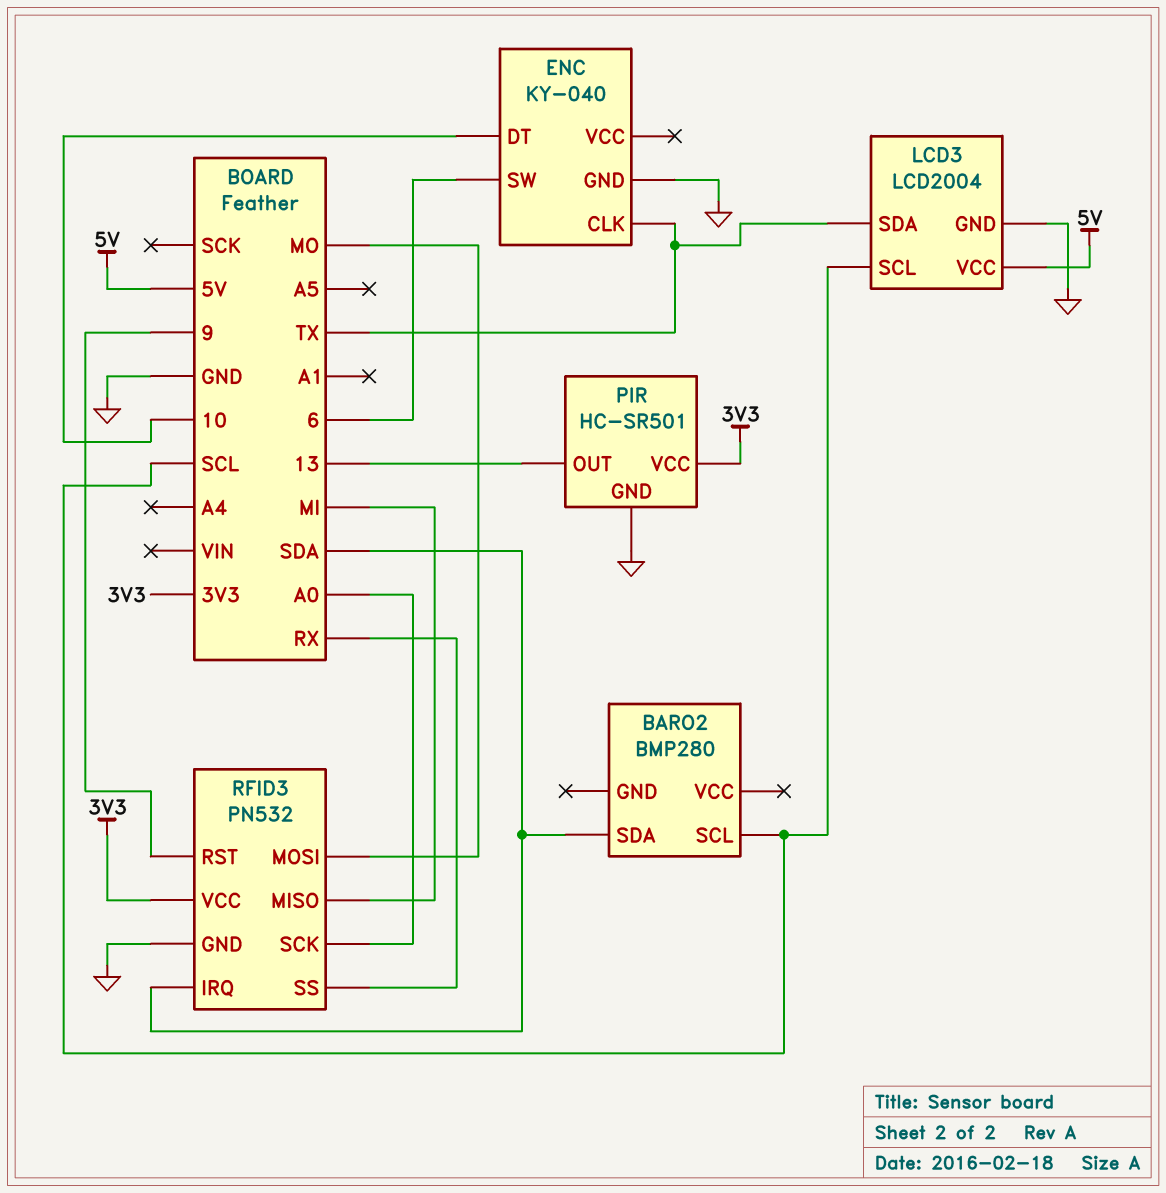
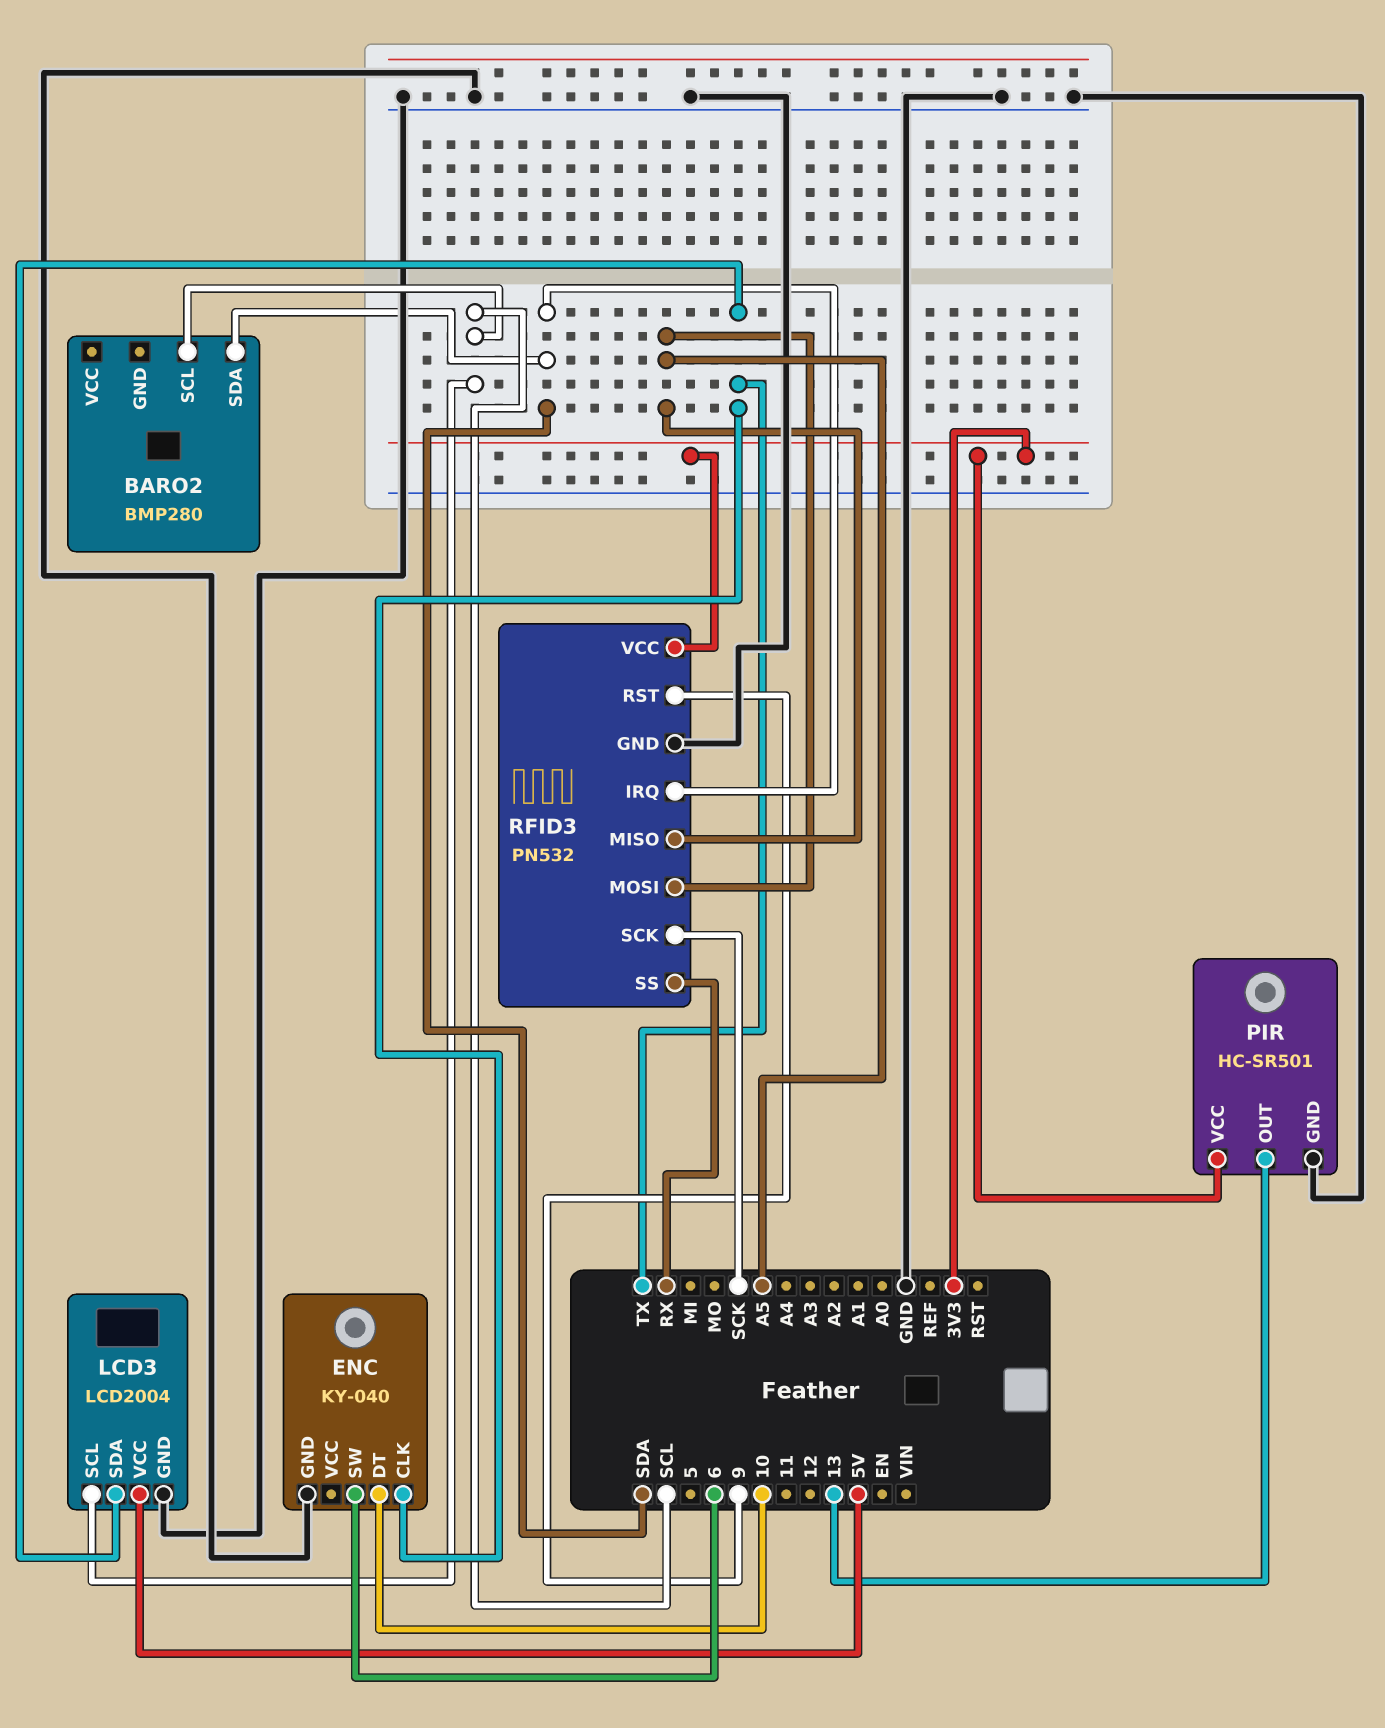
RFID3 pin MISO: MI -> A5
RFID3 pin MOSI: MO -> A5
RFID3 pin SCK: A0 -> SCK

